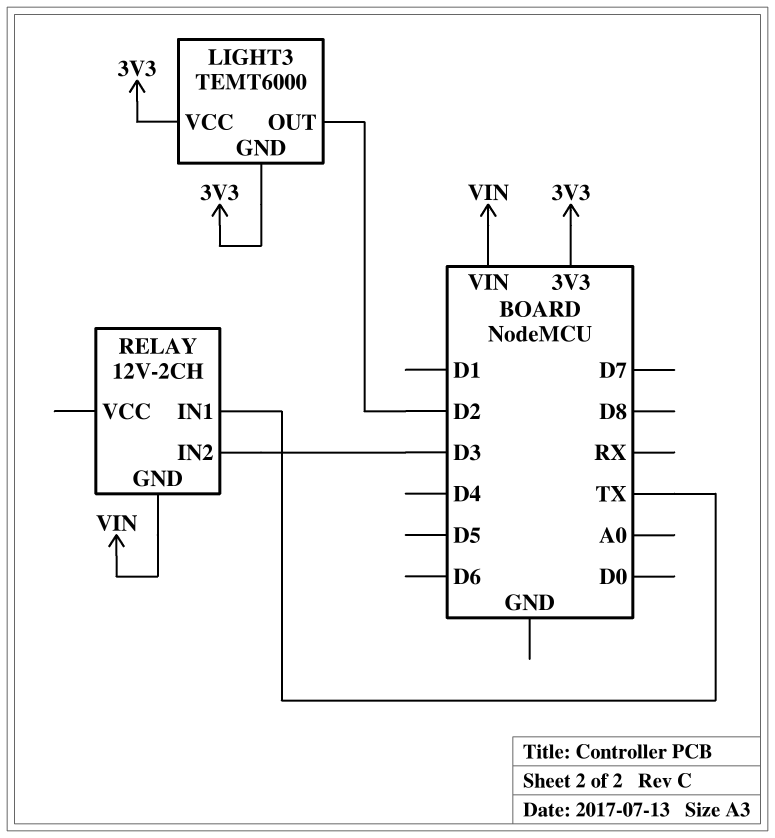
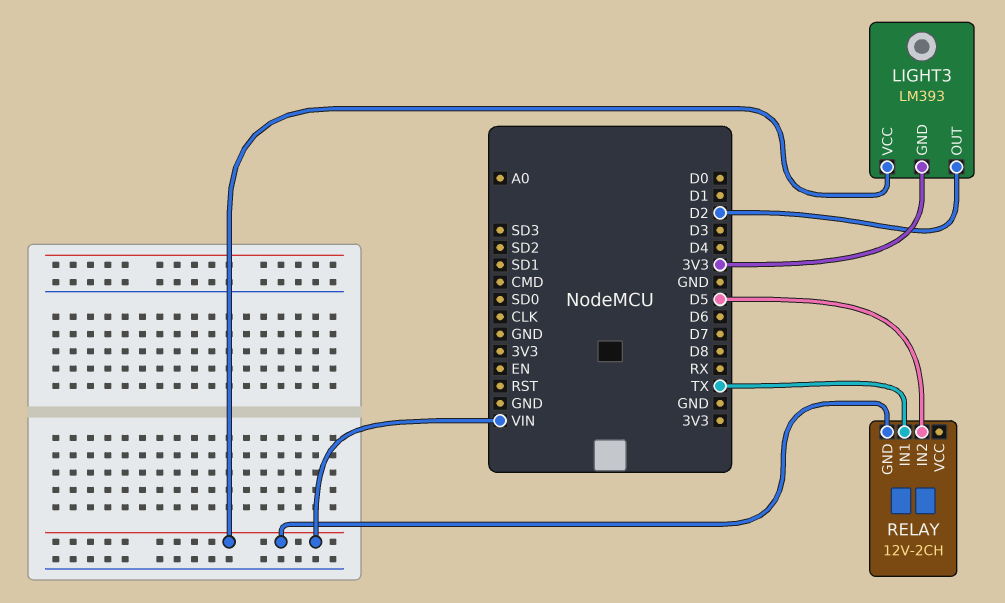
LIGHT3: TEMT6000 -> LM393
LIGHT3 pin VCC: 3V3 -> VIN
RELAY pin IN2: D3 -> D5

